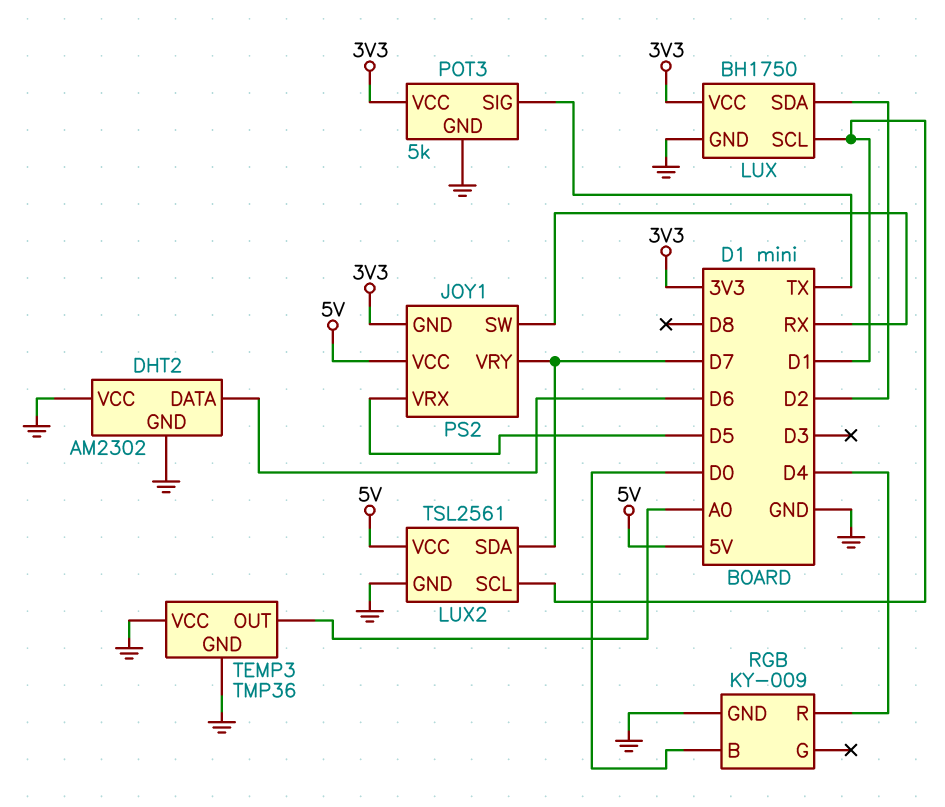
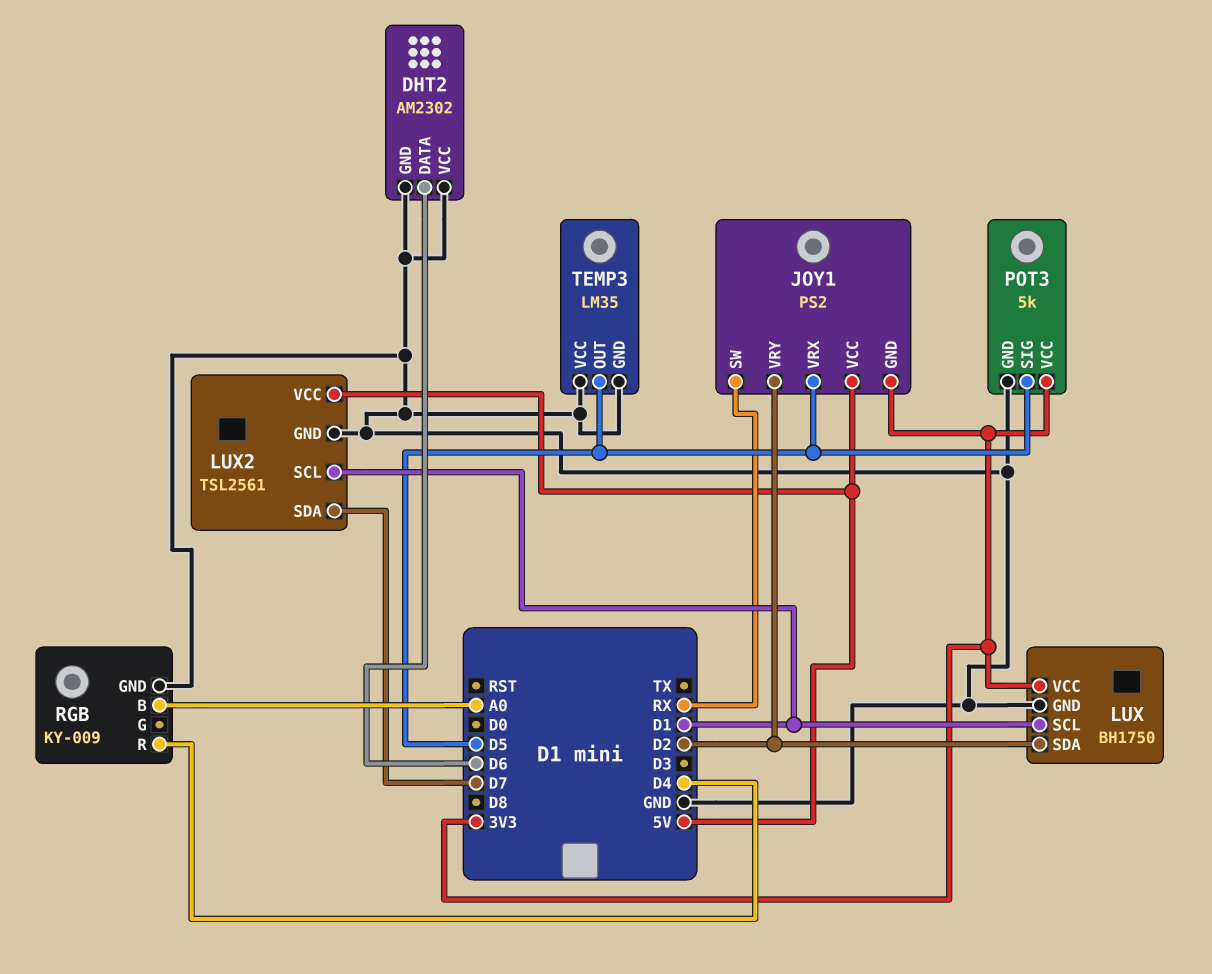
JOY1 pin VRY: D7 -> D2
POT3 pin SIG: TX -> D5
RGB pin B: D0 -> A0
TEMP3: TMP36 -> LM35
TEMP3 pin OUT: A0 -> D5

